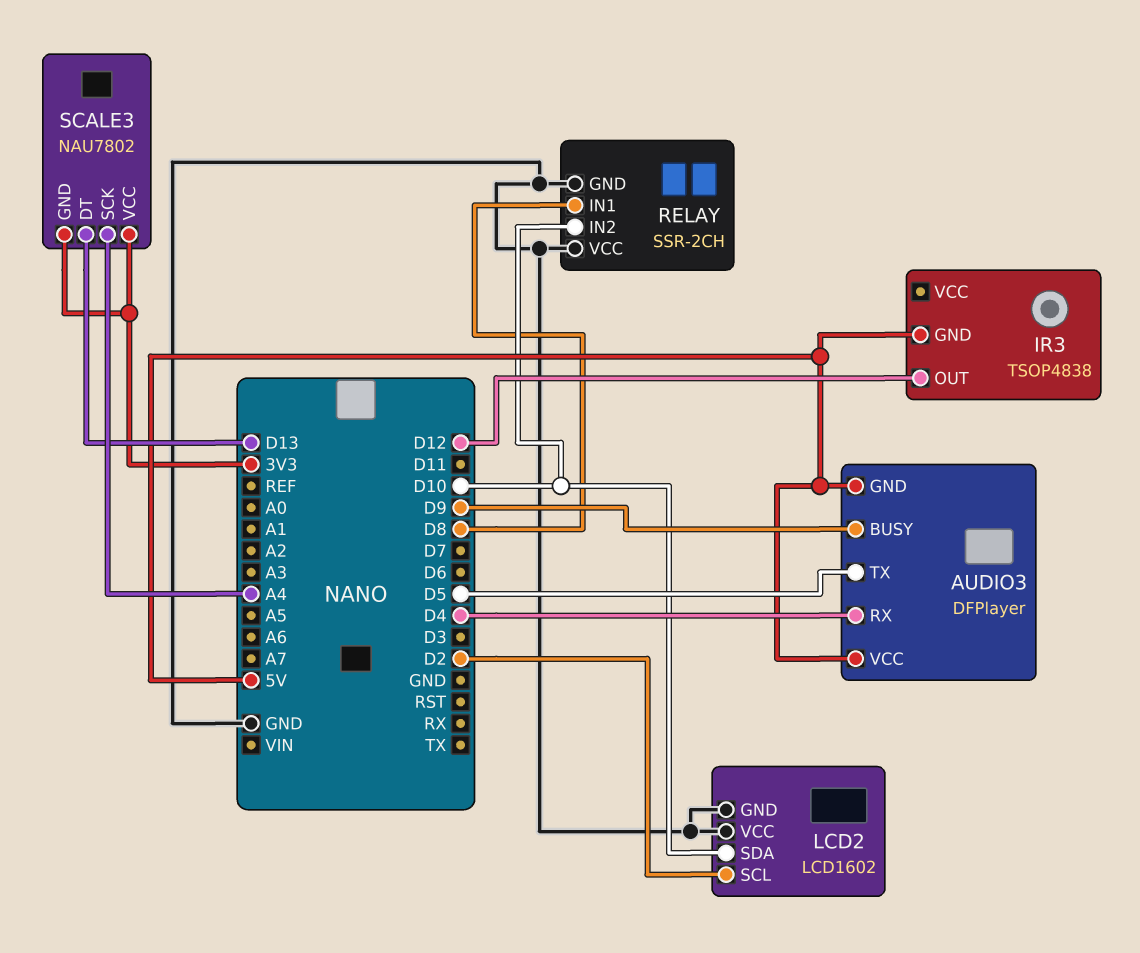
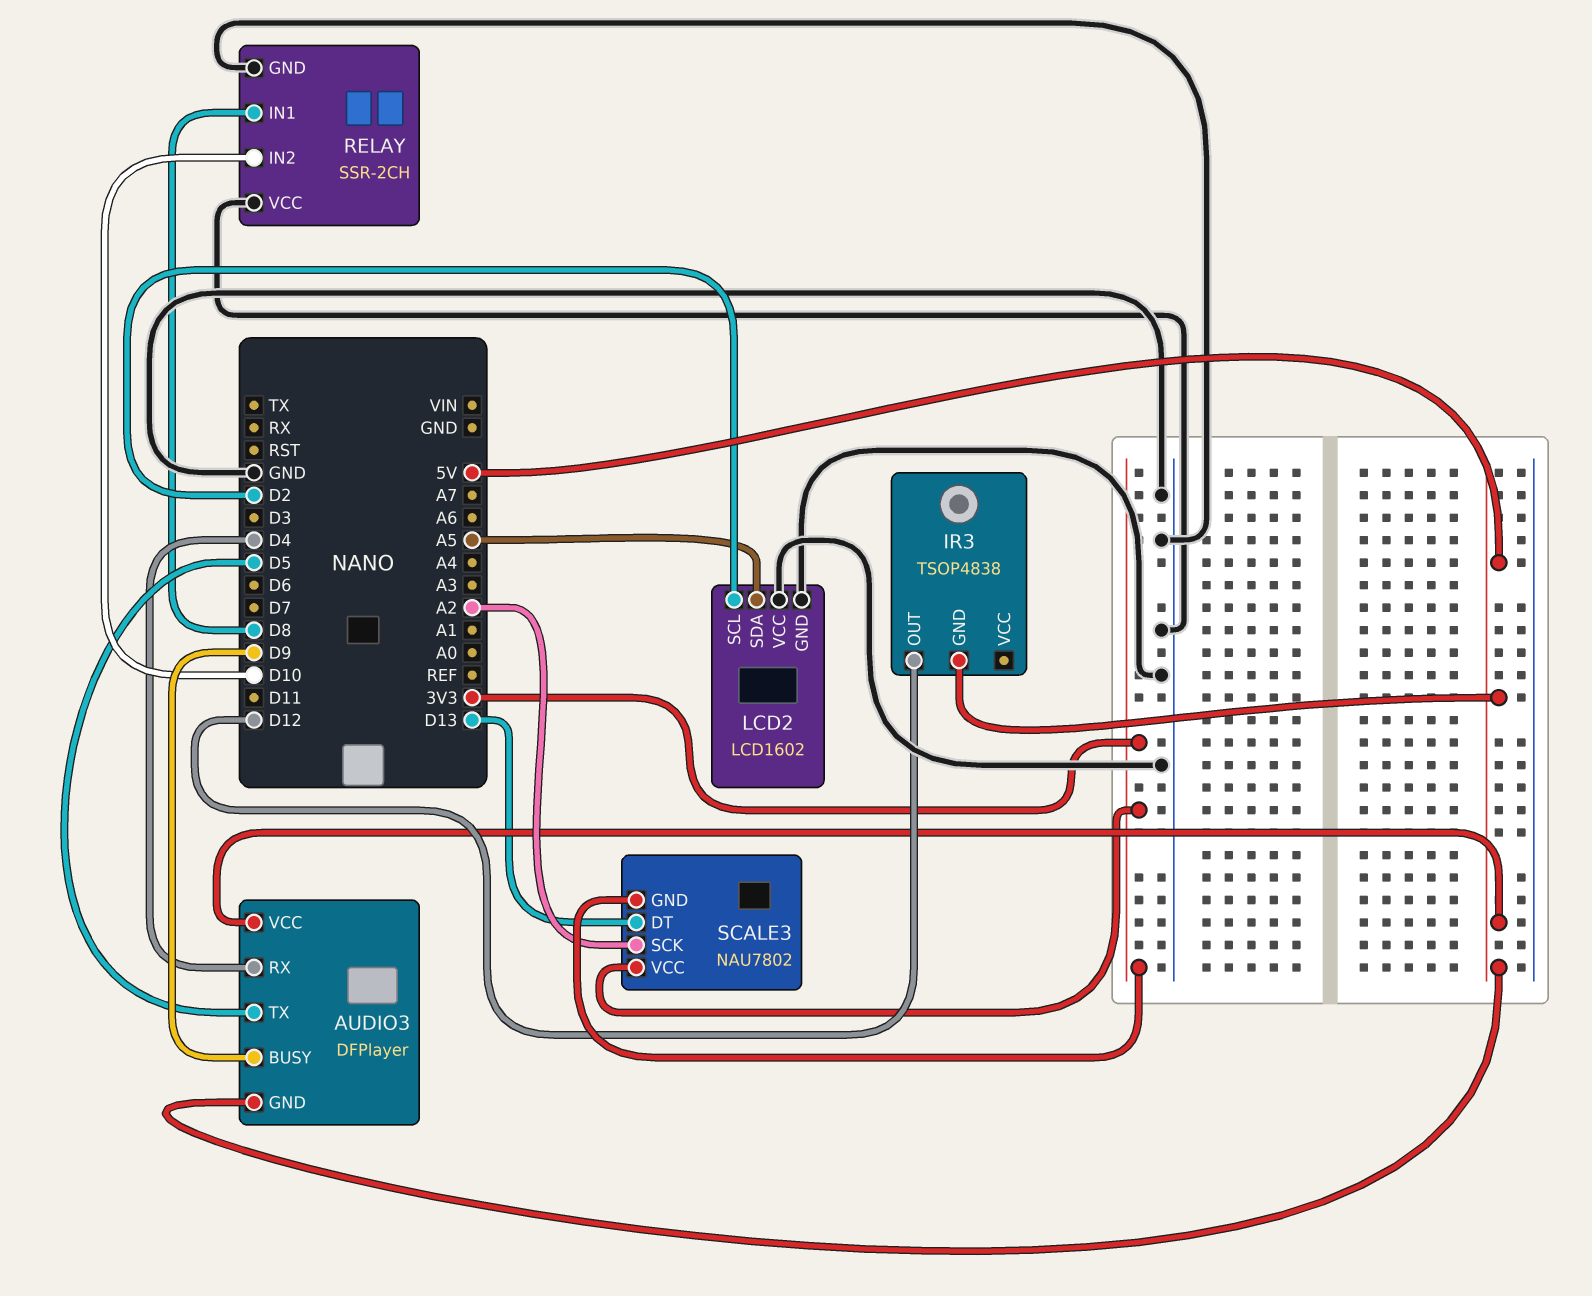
LCD2 pin SDA: D10 -> A5
SCALE3 pin SCK: A4 -> A2

